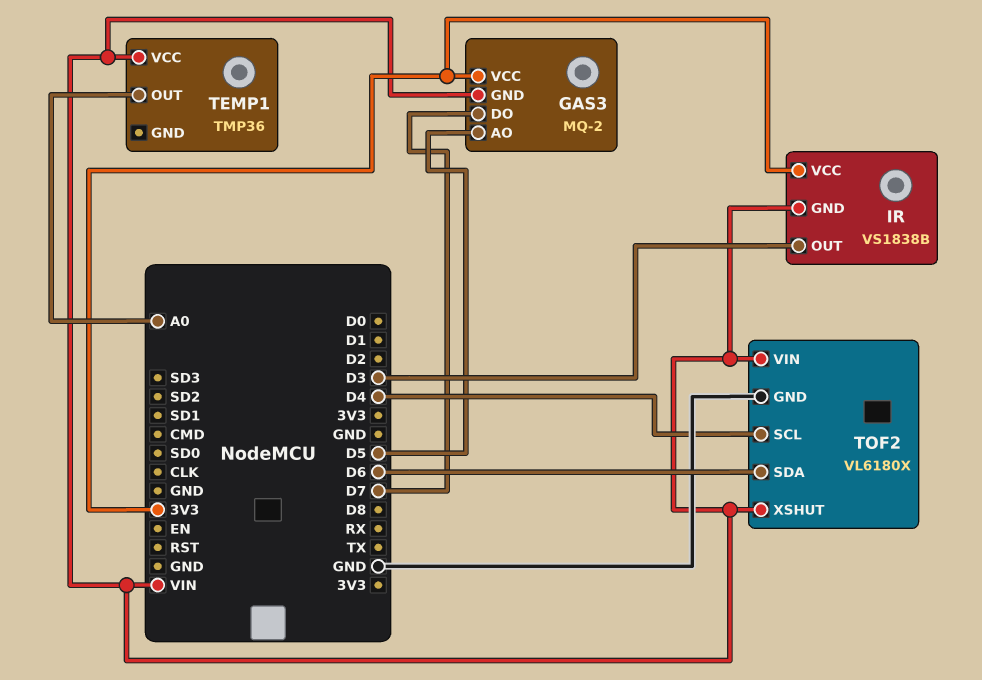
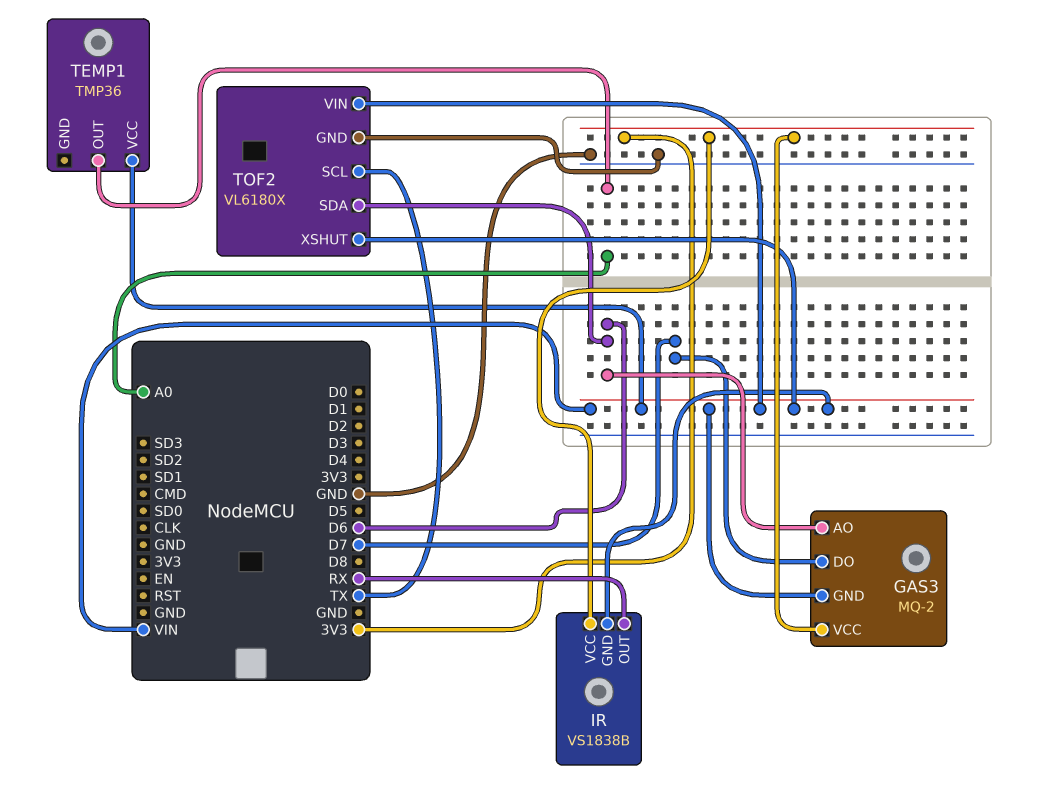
GAS3 pin AO: D5 -> D6
IR pin OUT: D3 -> RX
TOF2 pin SCL: D4 -> TX

